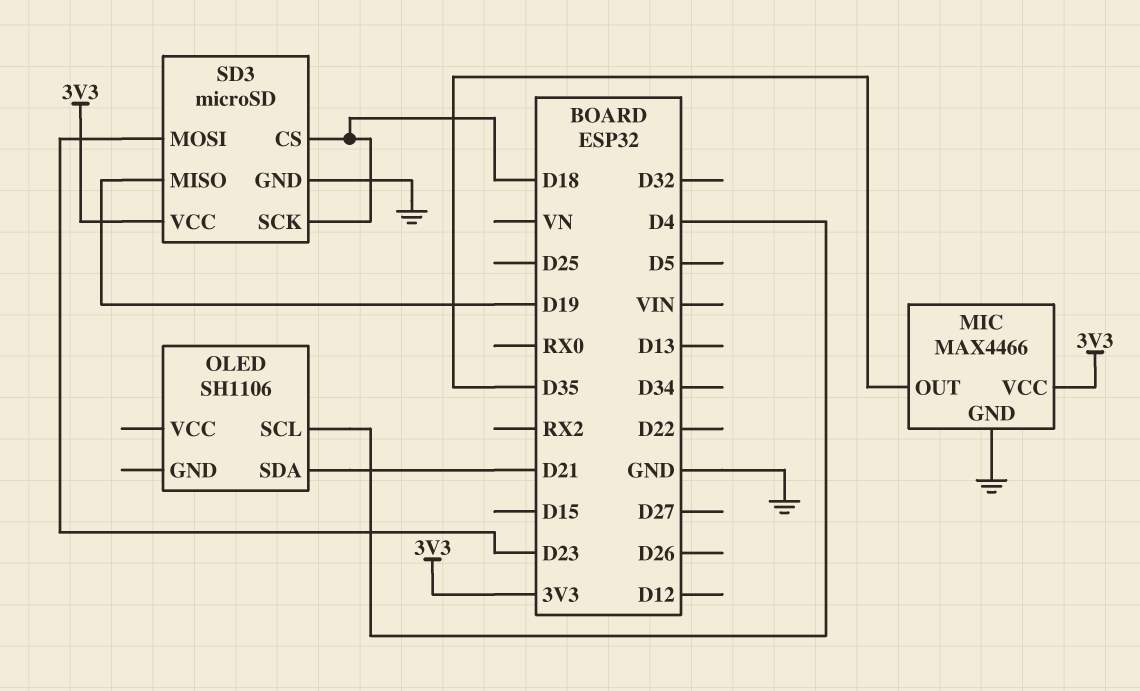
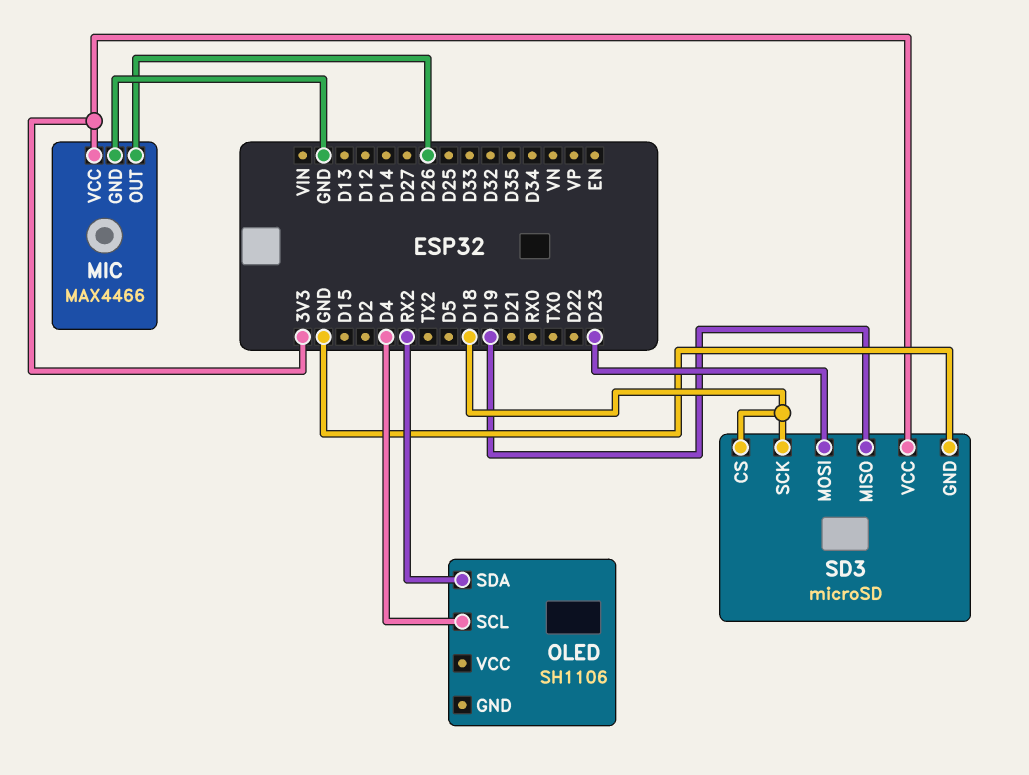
MIC pin OUT: D35 -> D26
OLED pin SDA: D21 -> RX2

